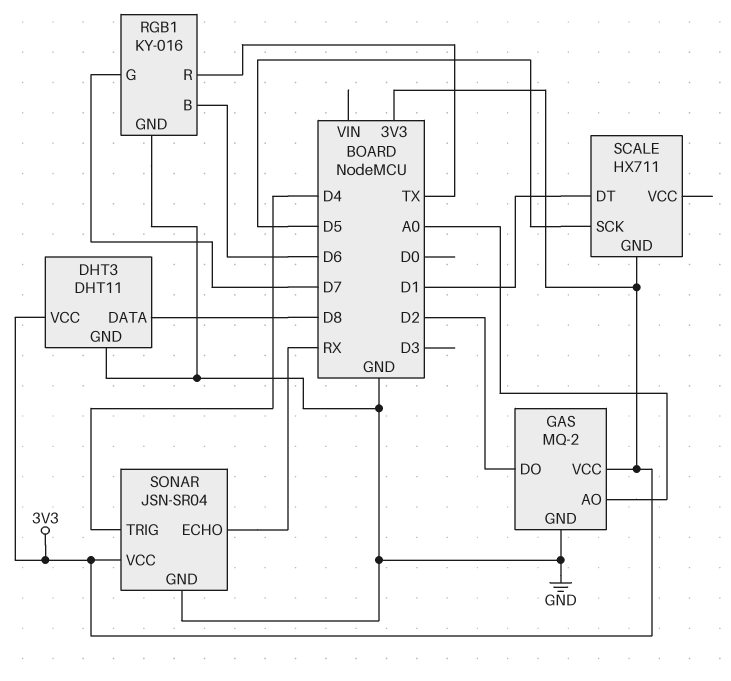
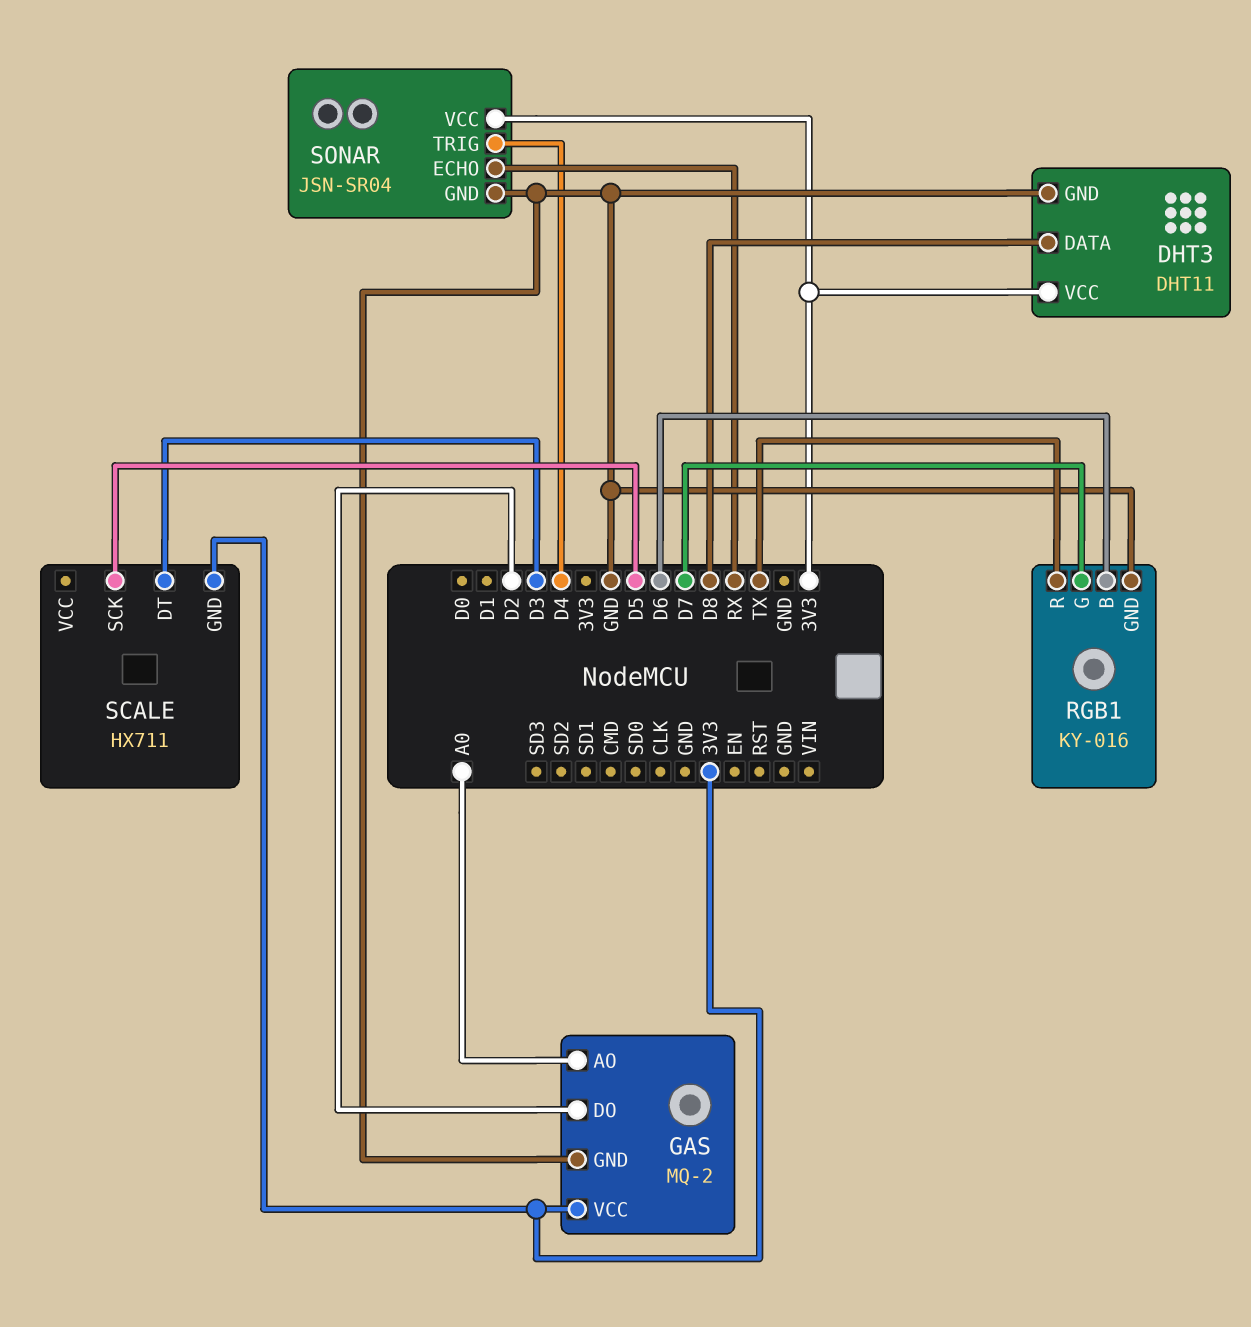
SCALE pin DT: D1 -> D3

